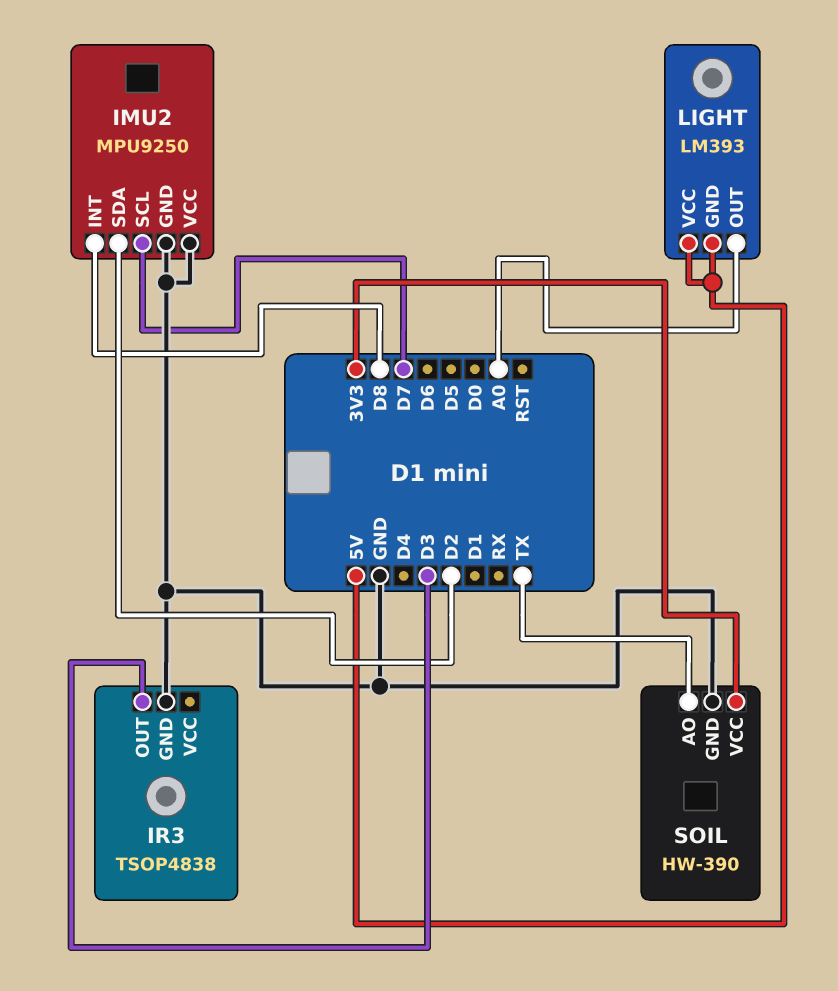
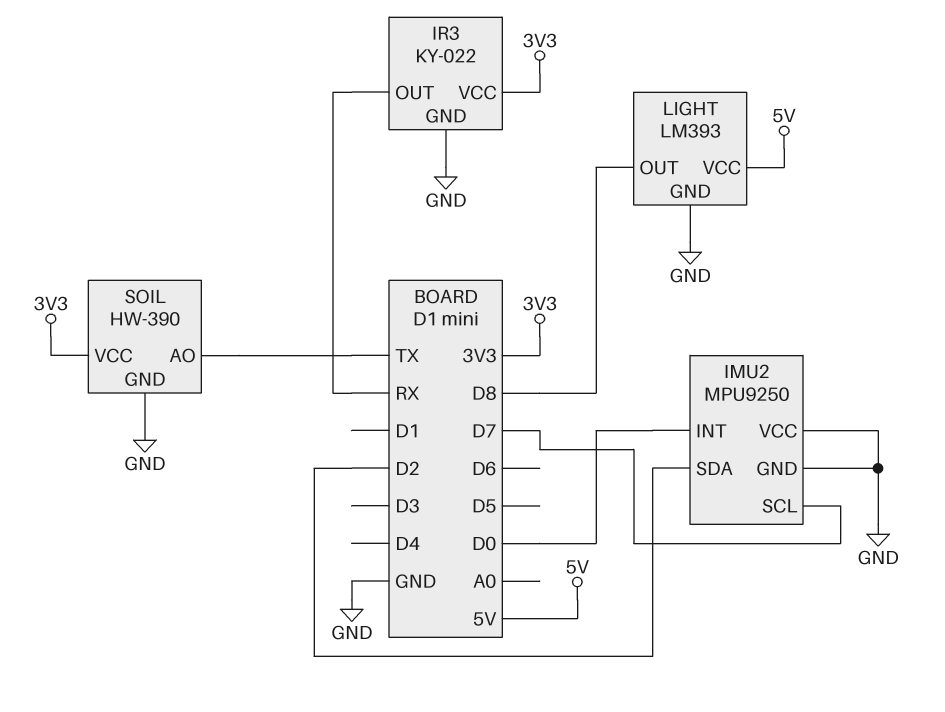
IMU2 pin INT: D8 -> D0
IR3: TSOP4838 -> KY-022
IR3 pin OUT: D3 -> RX
IR3 pin VCC: none -> 3V3
LIGHT pin GND: 5V -> GND
LIGHT pin OUT: A0 -> D8

